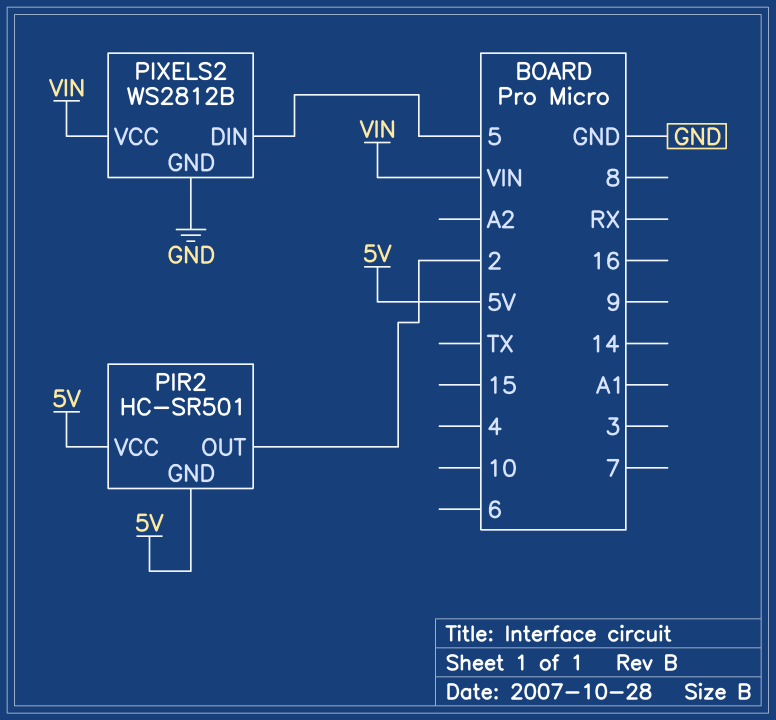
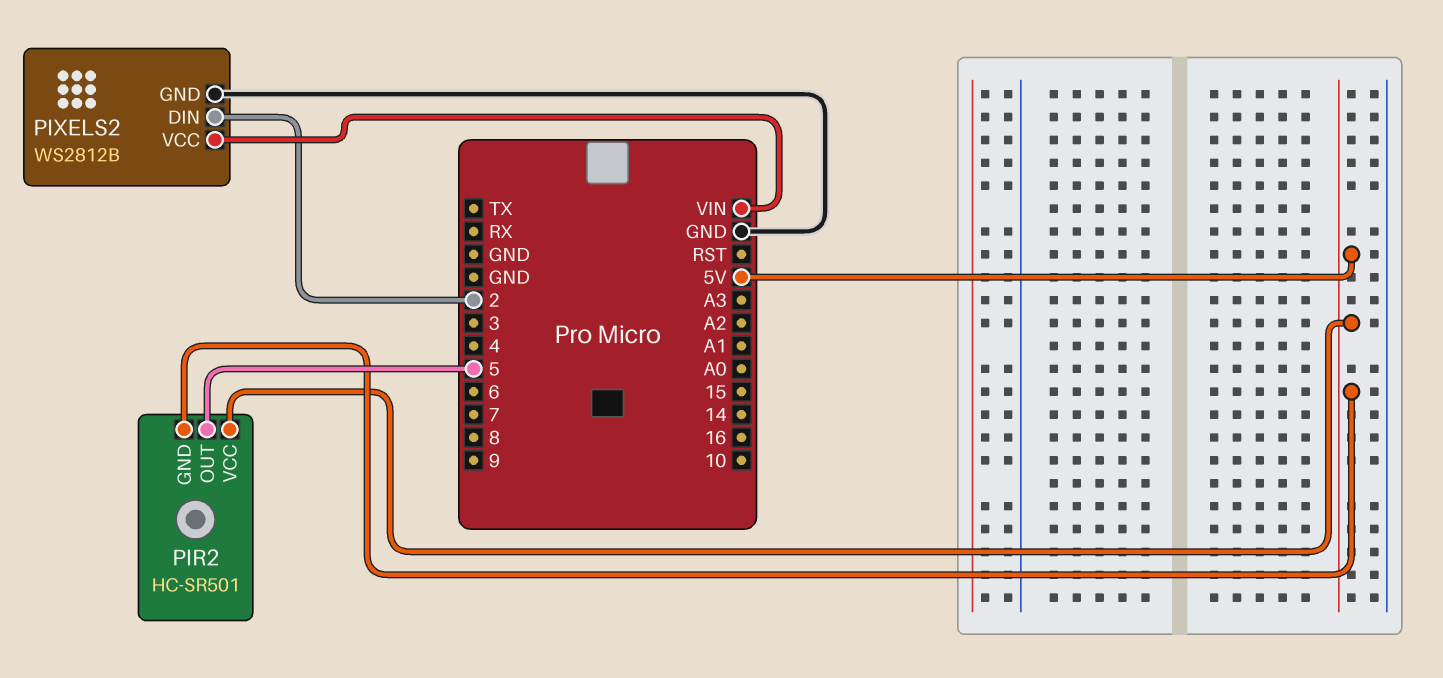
PIR2 pin OUT: 2 -> 5
PIXELS2 pin DIN: 5 -> 2

